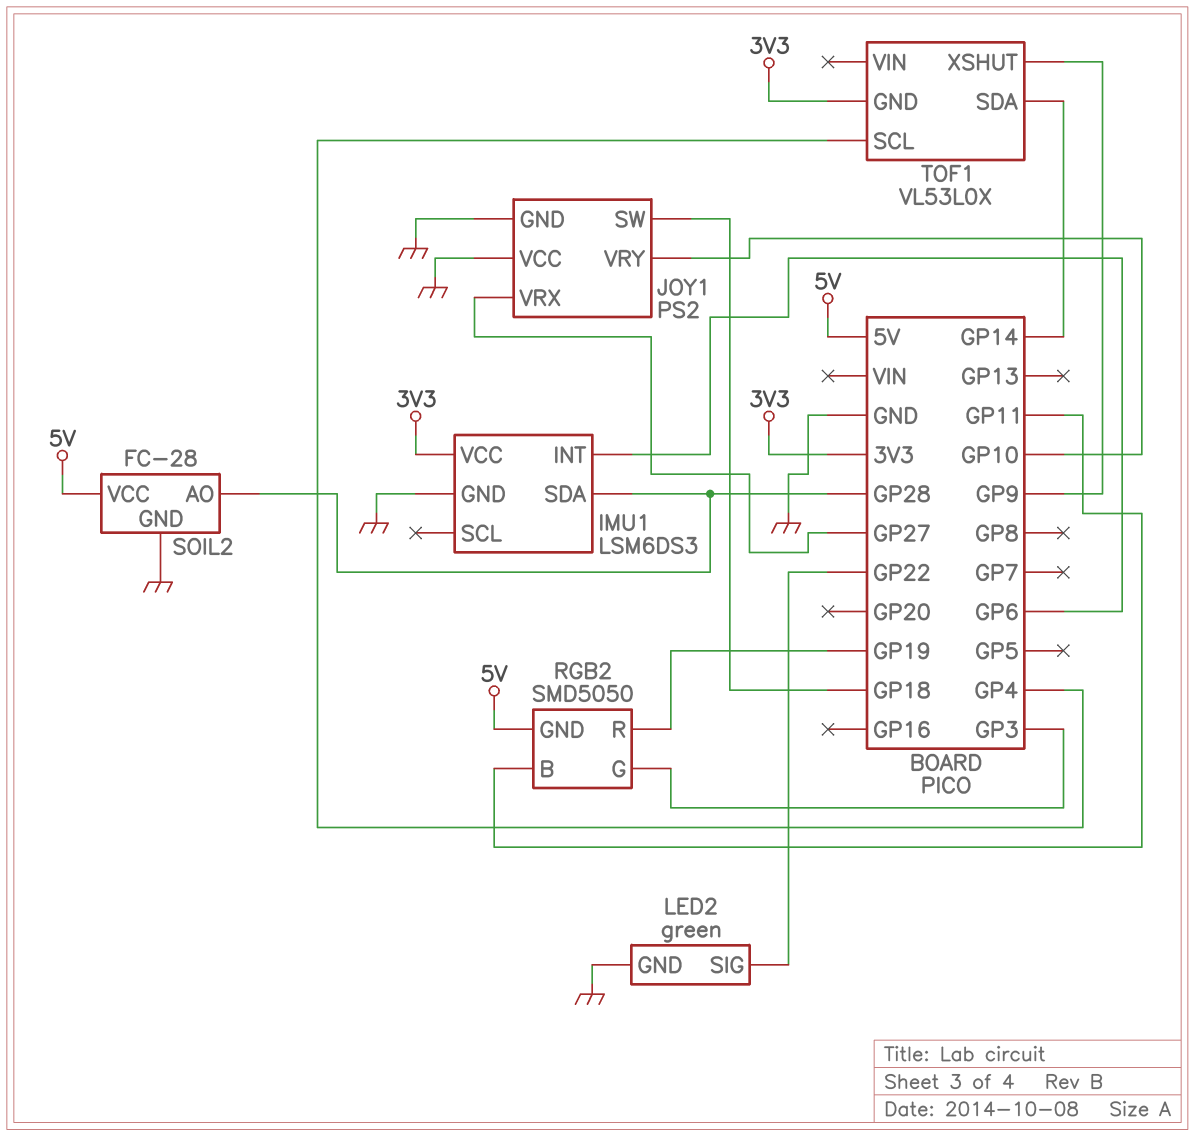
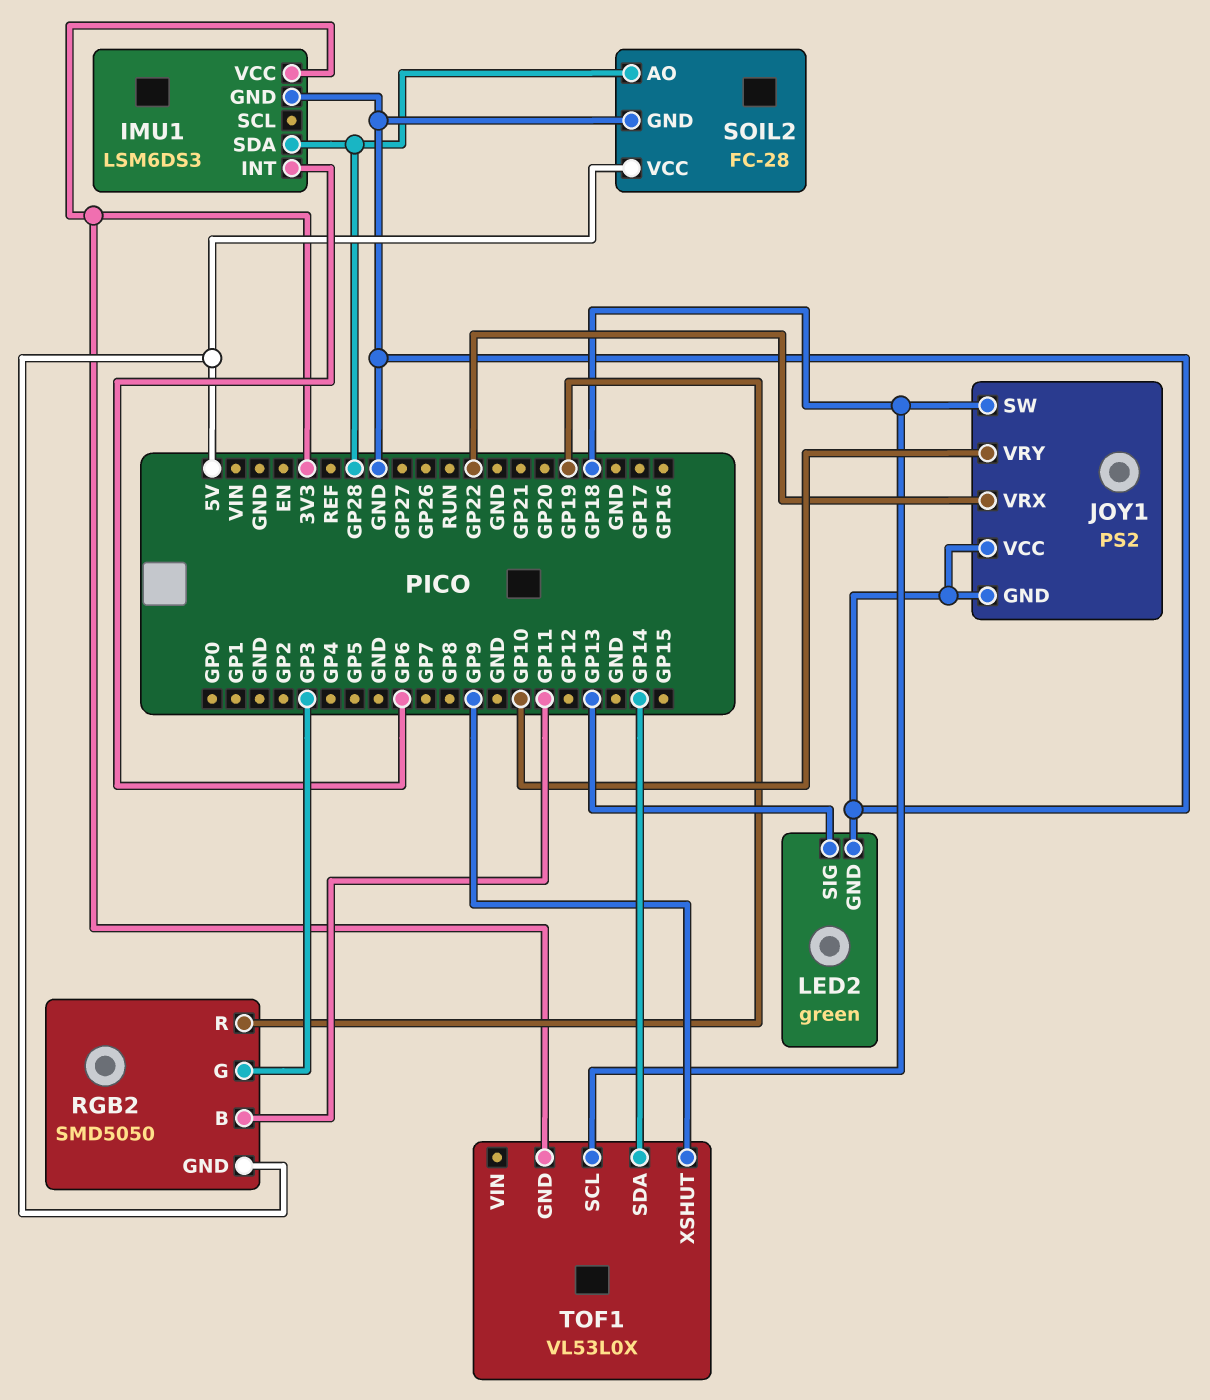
JOY1 pin VRX: GP27 -> GP22
LED2 pin SIG: GP22 -> GP13
TOF1 pin SCL: GP4 -> GP18

